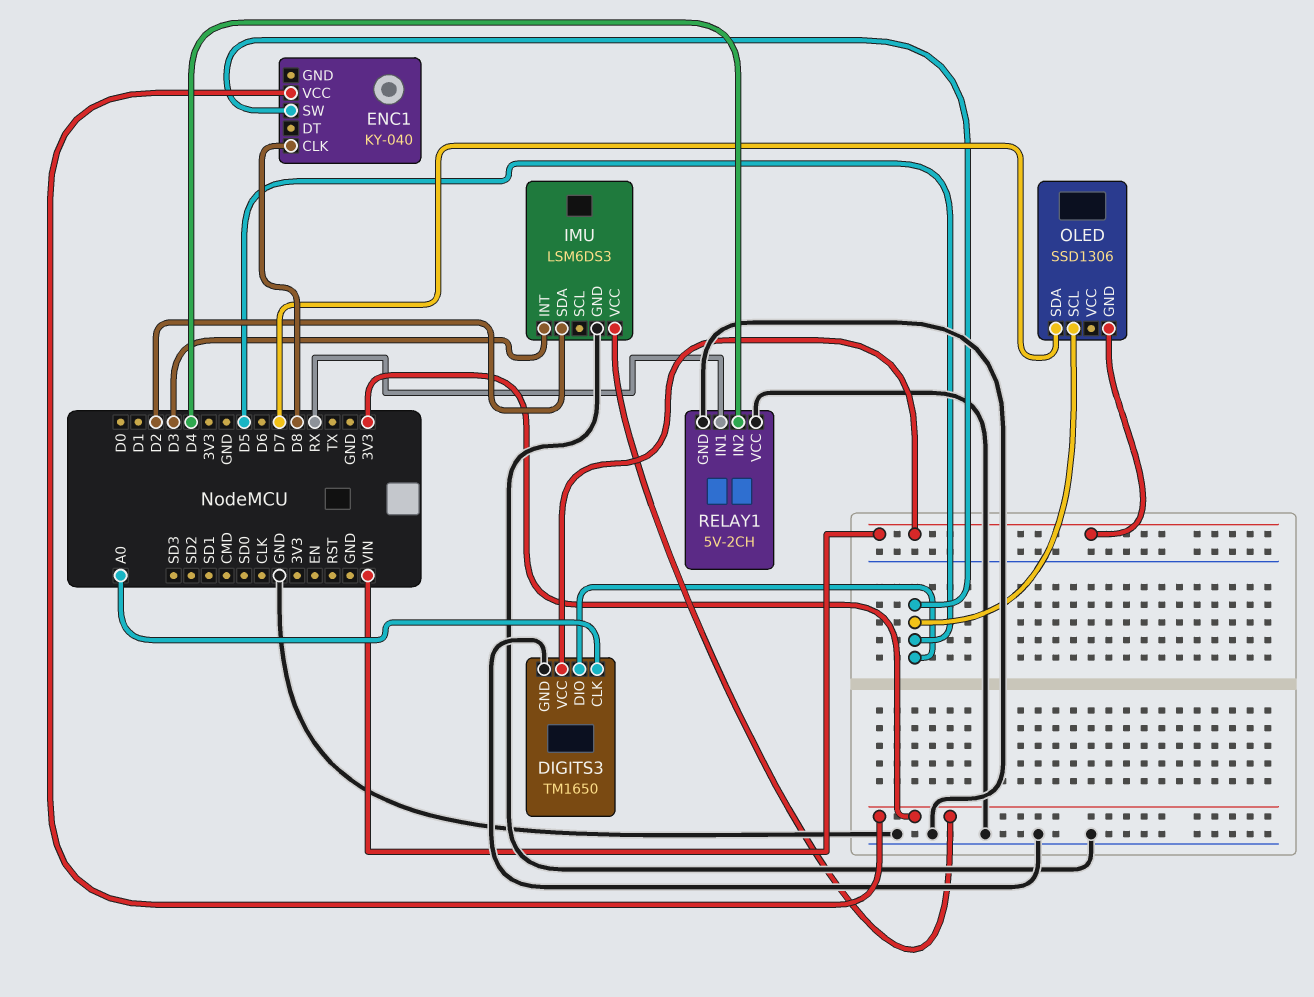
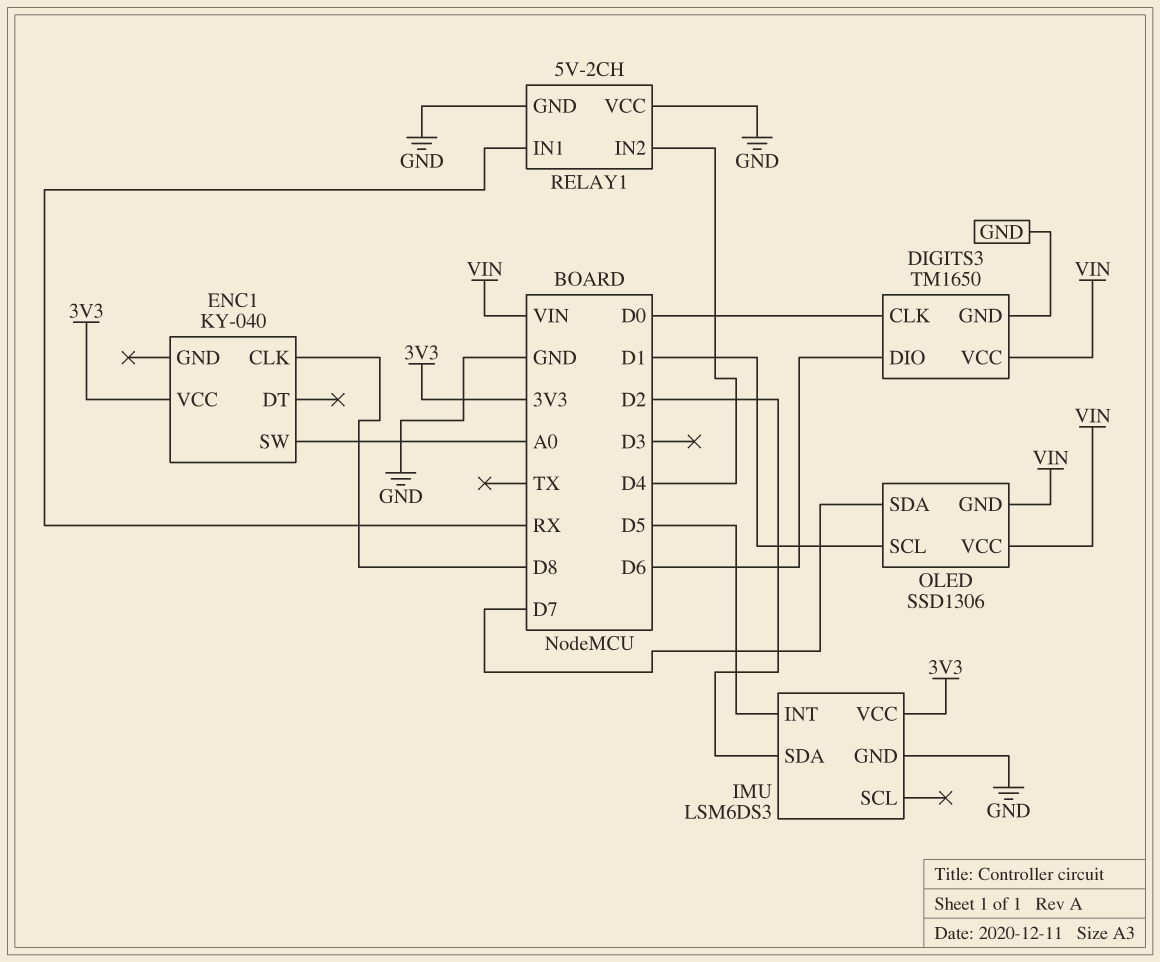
DIGITS3 pin CLK: A0 -> D0
DIGITS3 pin DIO: D5 -> D6
ENC1 pin SW: D5 -> A0
IMU pin INT: D3 -> D5
OLED pin SCL: D5 -> D1
OLED pin VCC: none -> VIN

